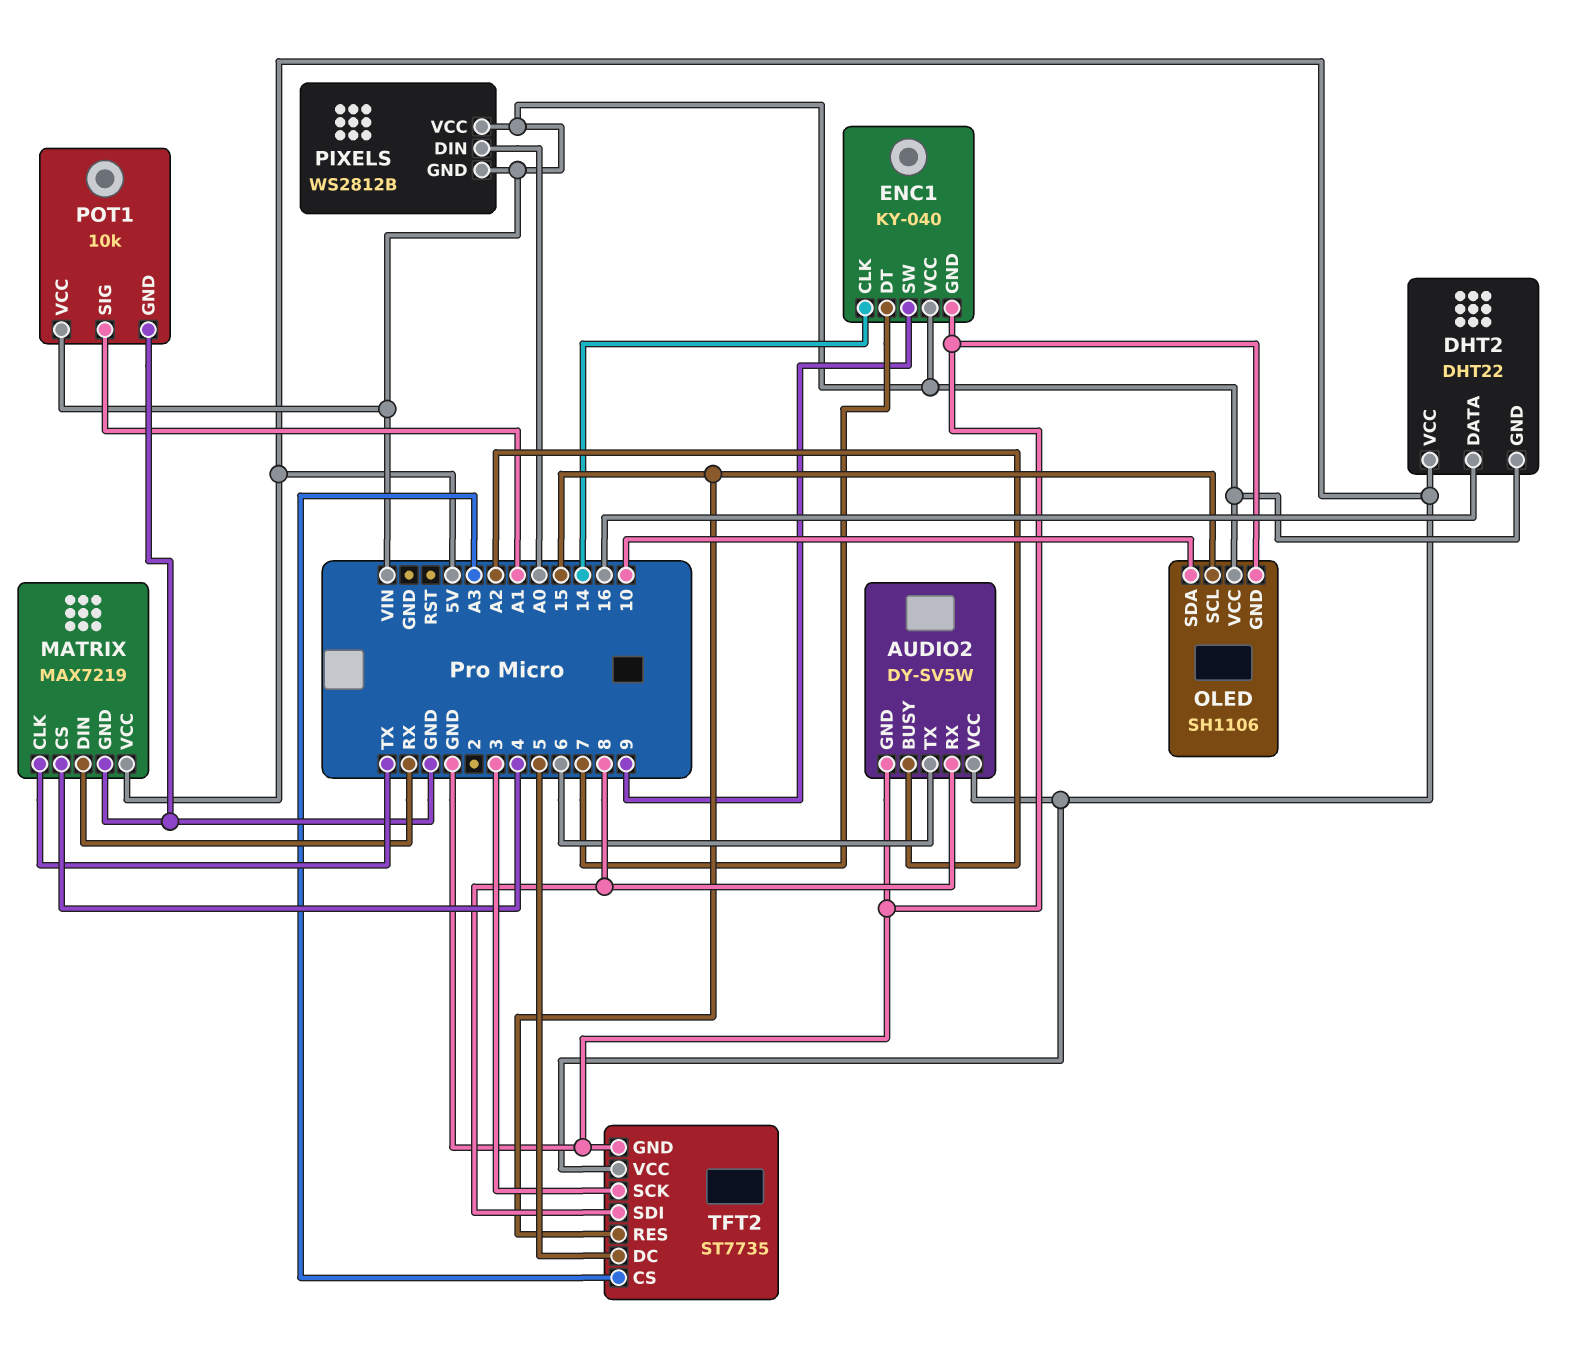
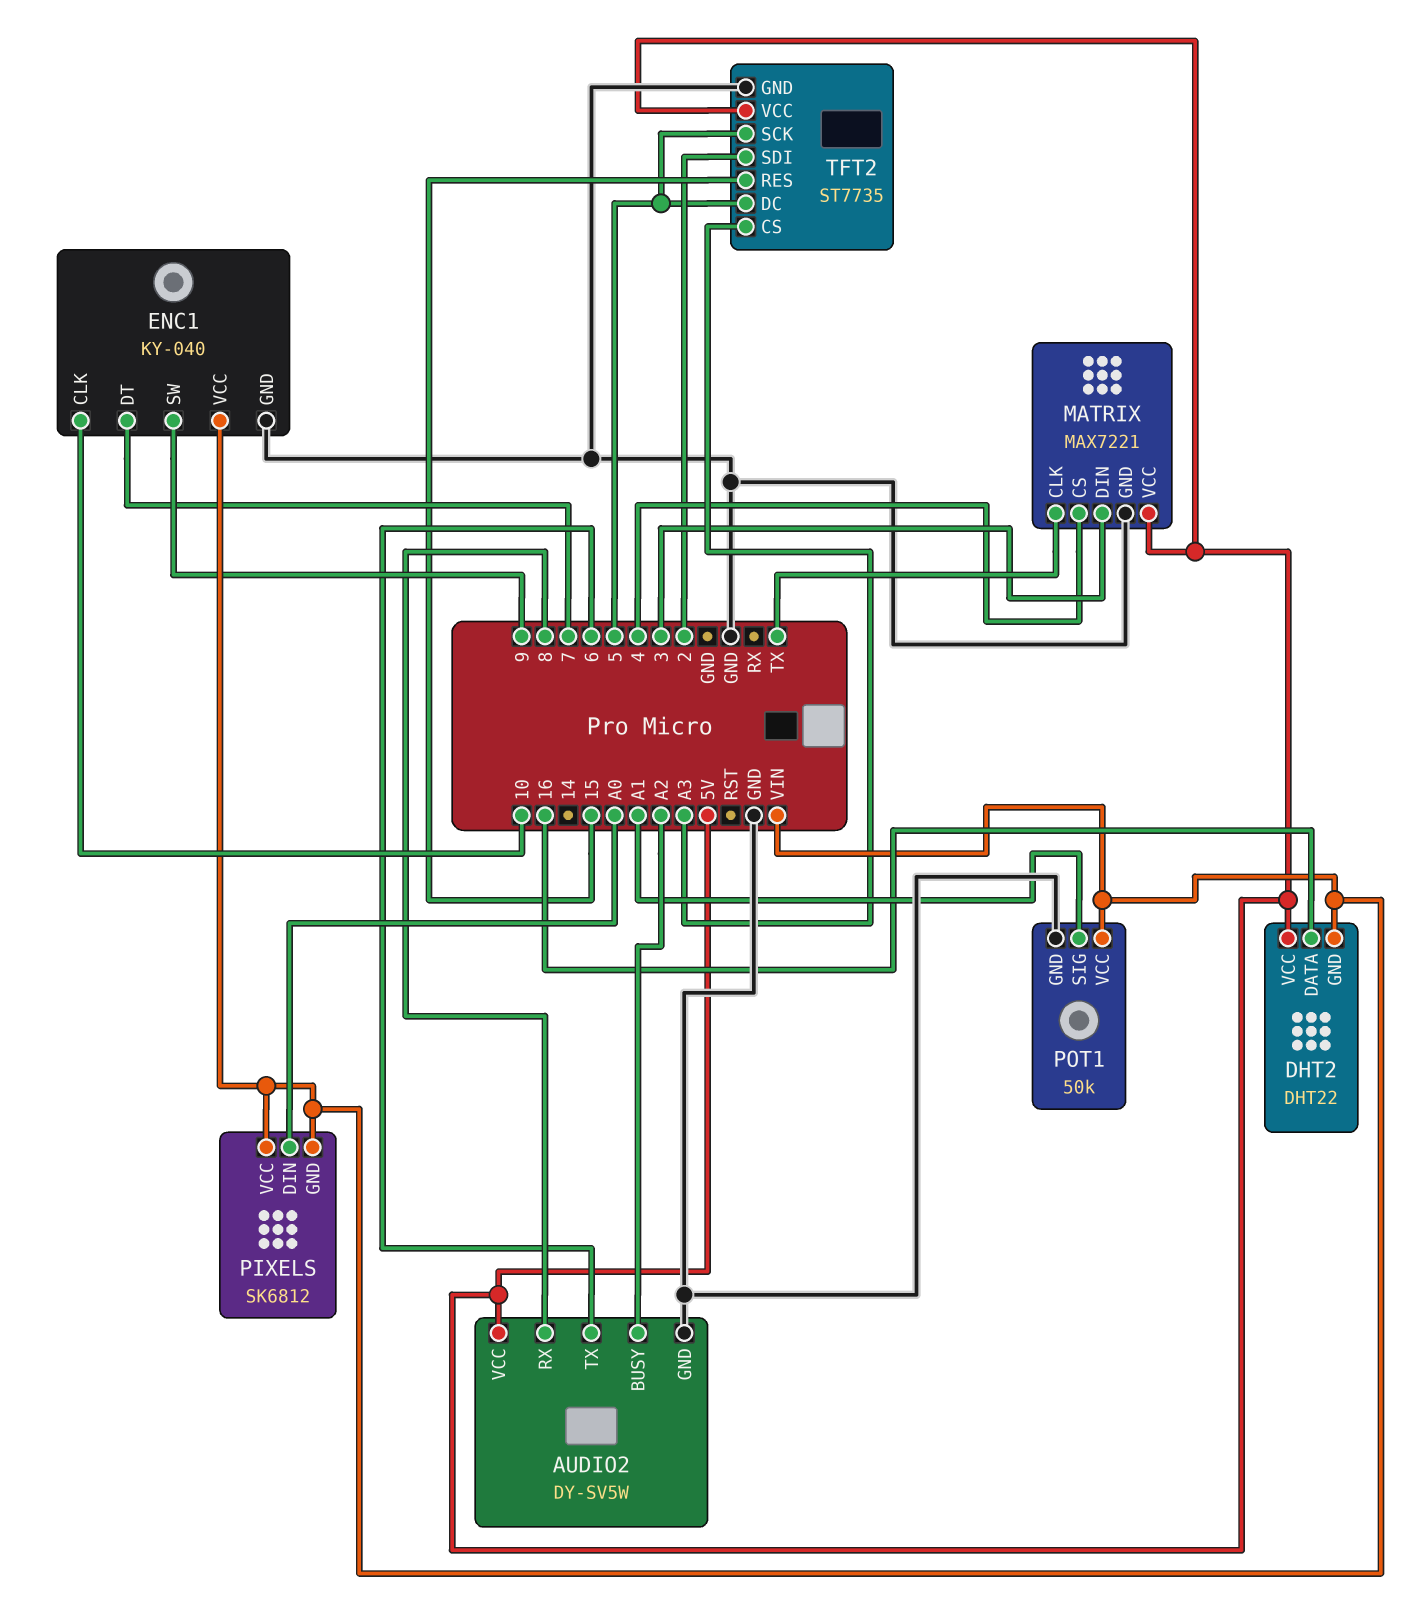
ENC1 pin CLK: 14 -> 10
MATRIX: MAX7219 -> MAX7221
MATRIX pin DIN: RX -> 3
OLED: SH1106 -> none
OLED pin GND: GND -> none
OLED pin SCL: 15 -> none
OLED pin SDA: 10 -> none
OLED pin VCC: VIN -> none
PIXELS: WS2812B -> SK6812
POT1: 10k -> 50k
TFT2 pin SCK: 3 -> 5
TFT2 pin SDI: 8 -> 2

